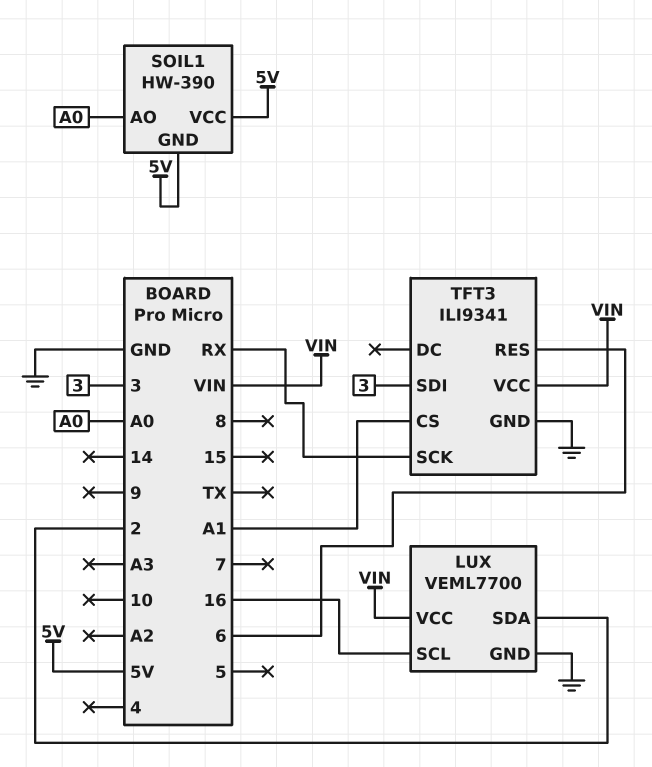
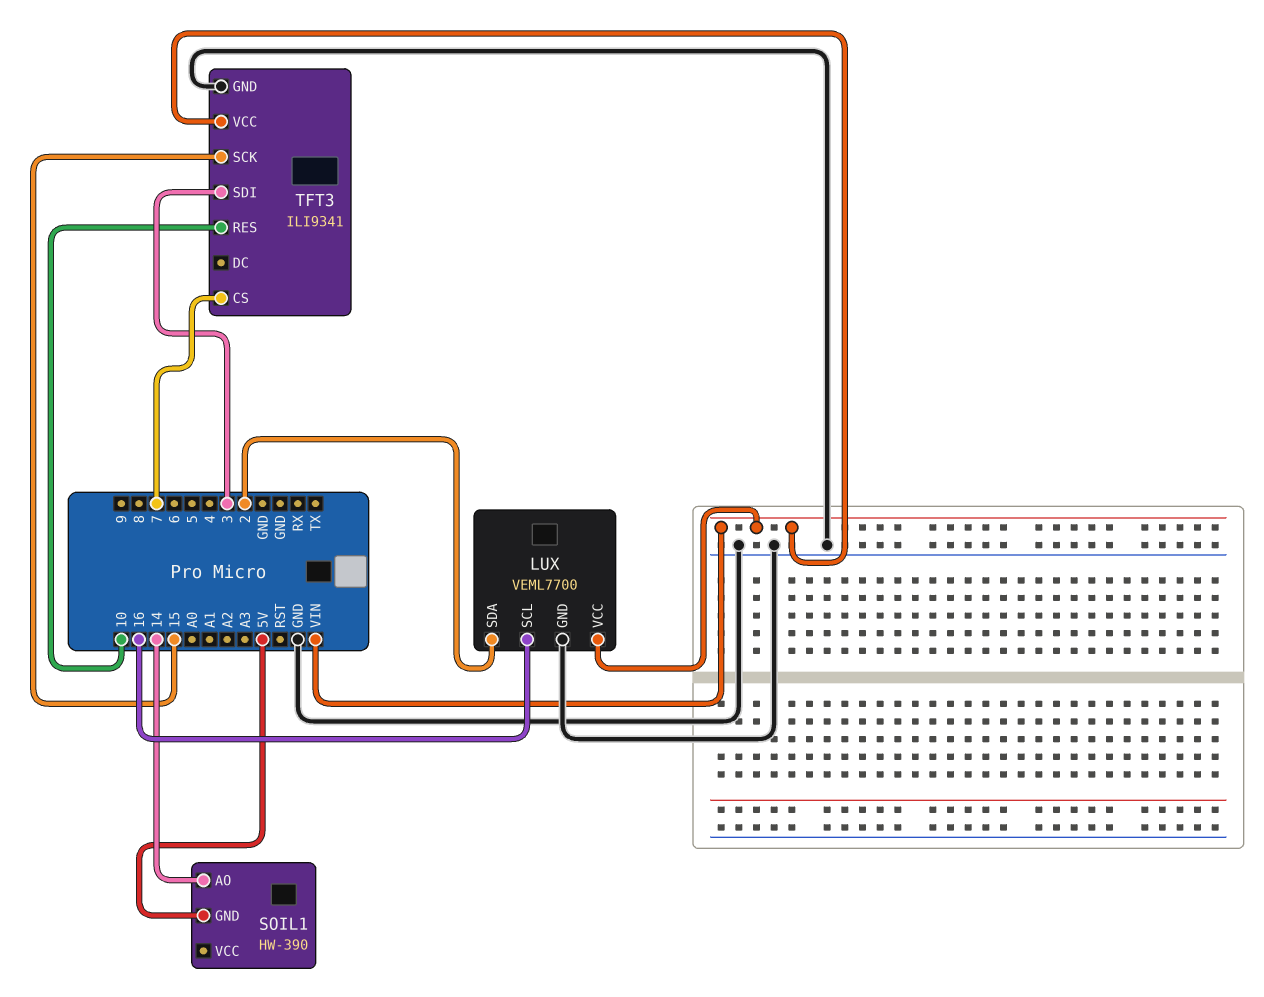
SOIL1 pin AO: A0 -> 14
SOIL1 pin VCC: 5V -> none
TFT3 pin CS: A1 -> 7
TFT3 pin RES: 6 -> 10
TFT3 pin SCK: RX -> 15

